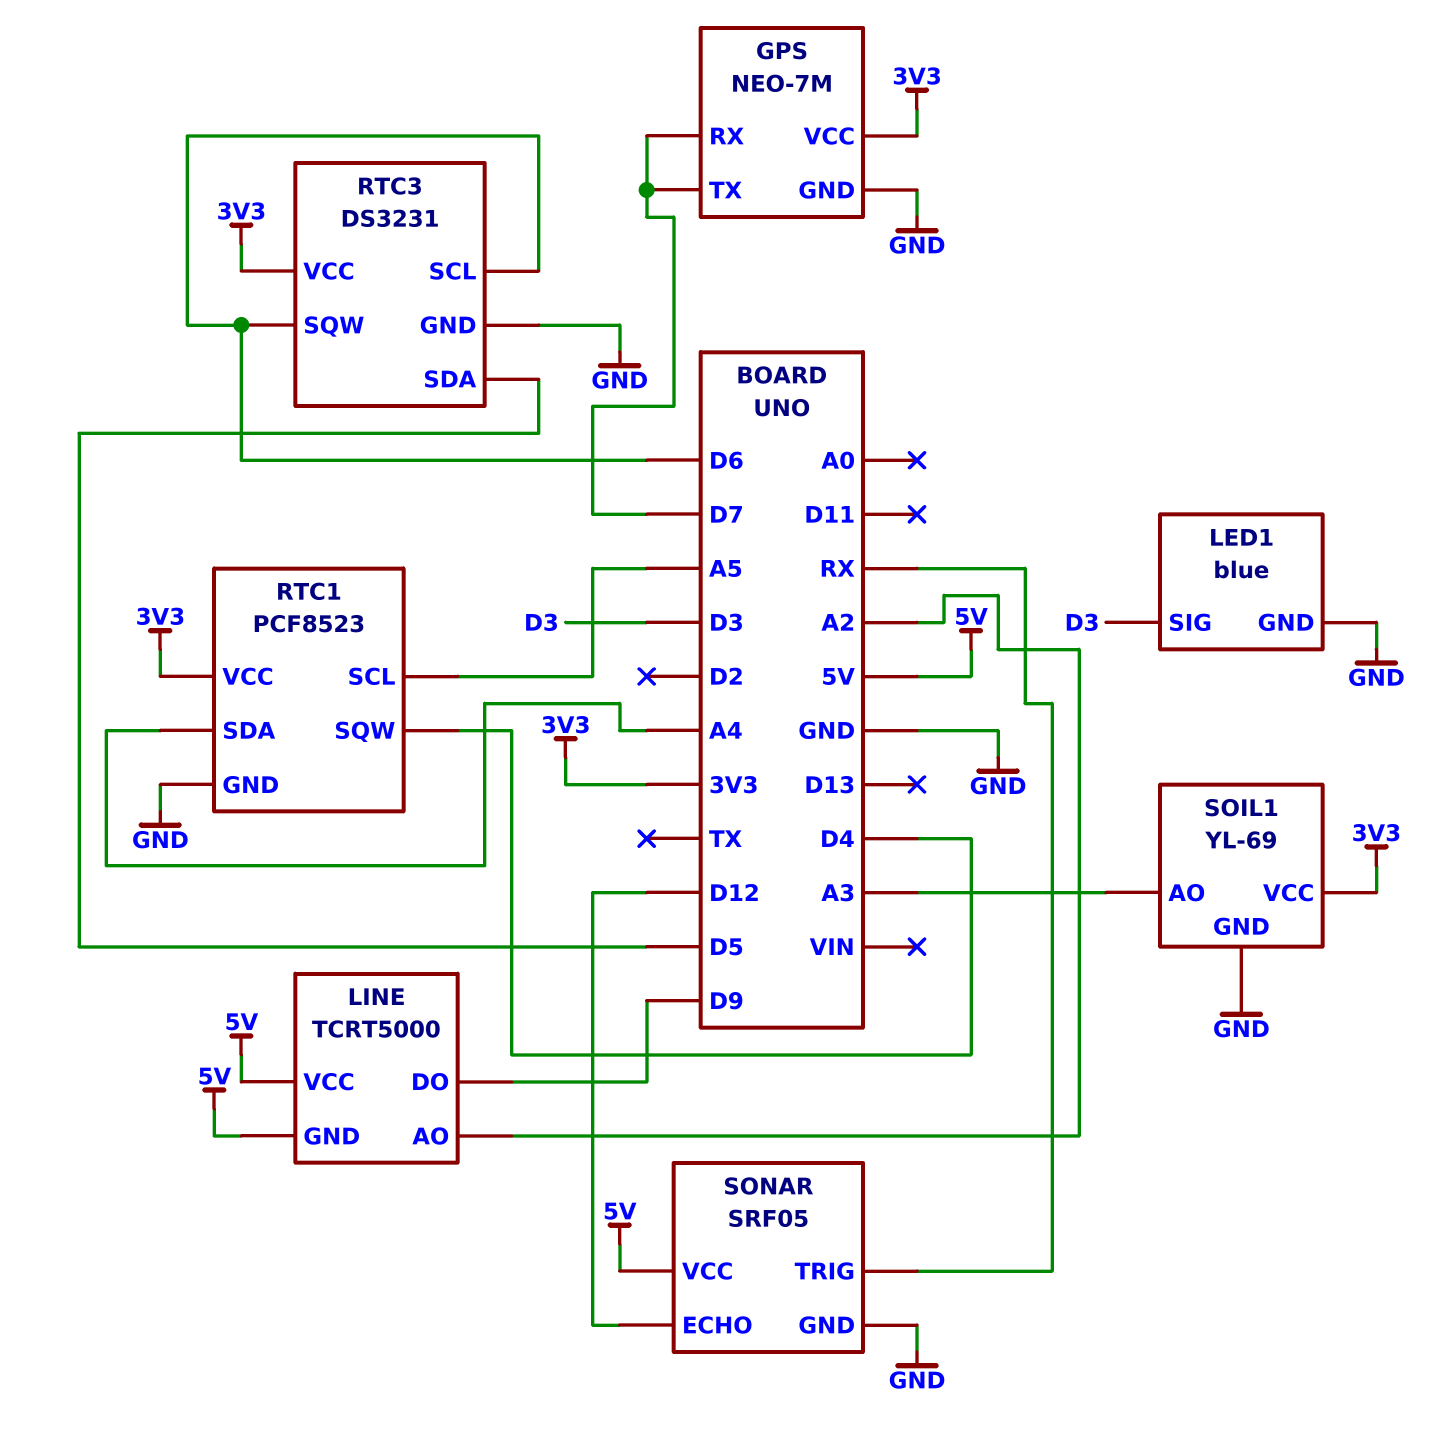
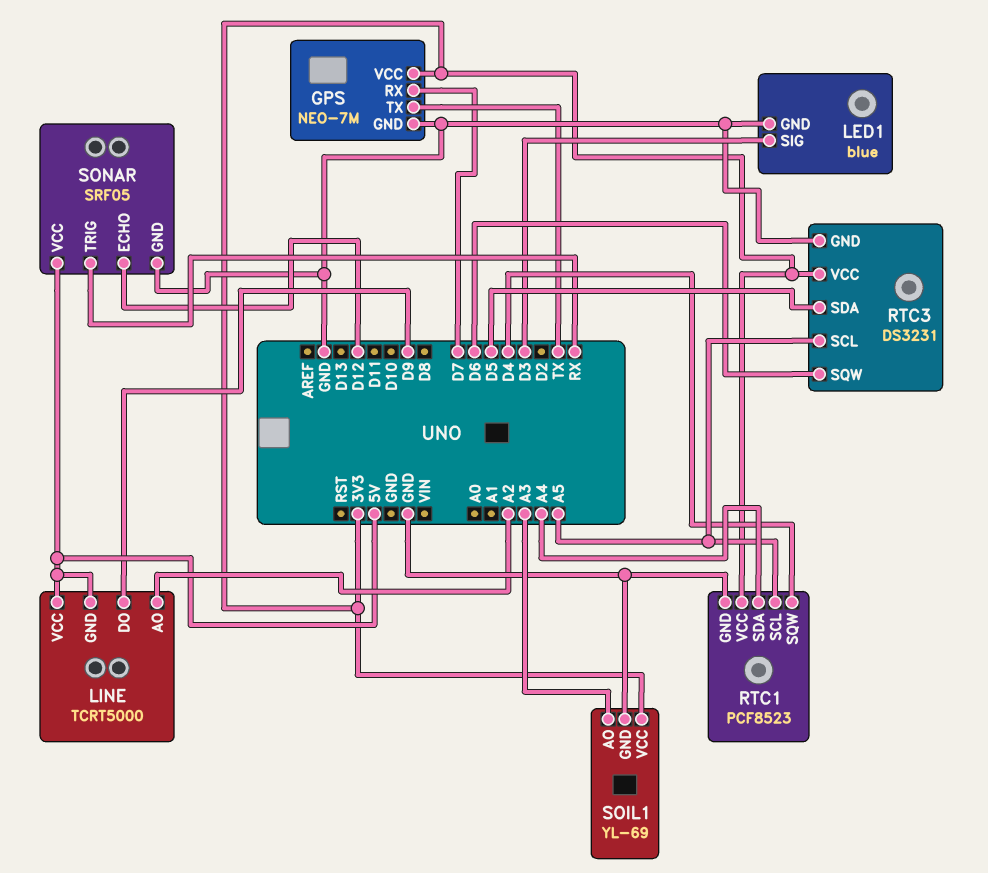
GPS pin TX: D7 -> TX
RTC3 pin SCL: D6 -> A5

